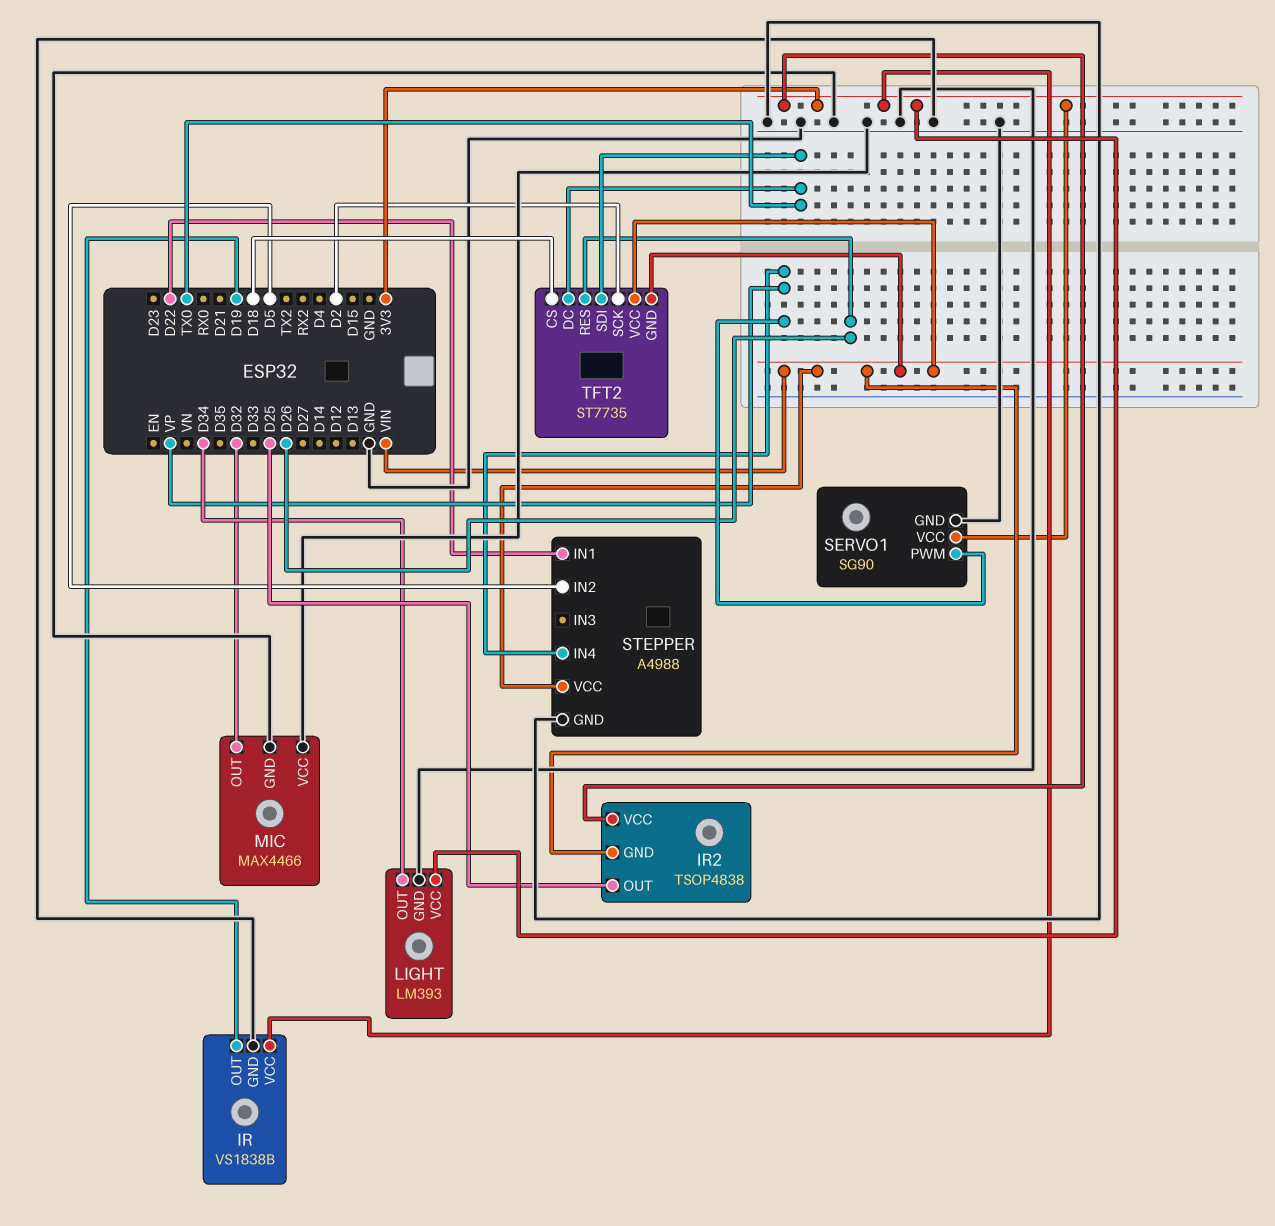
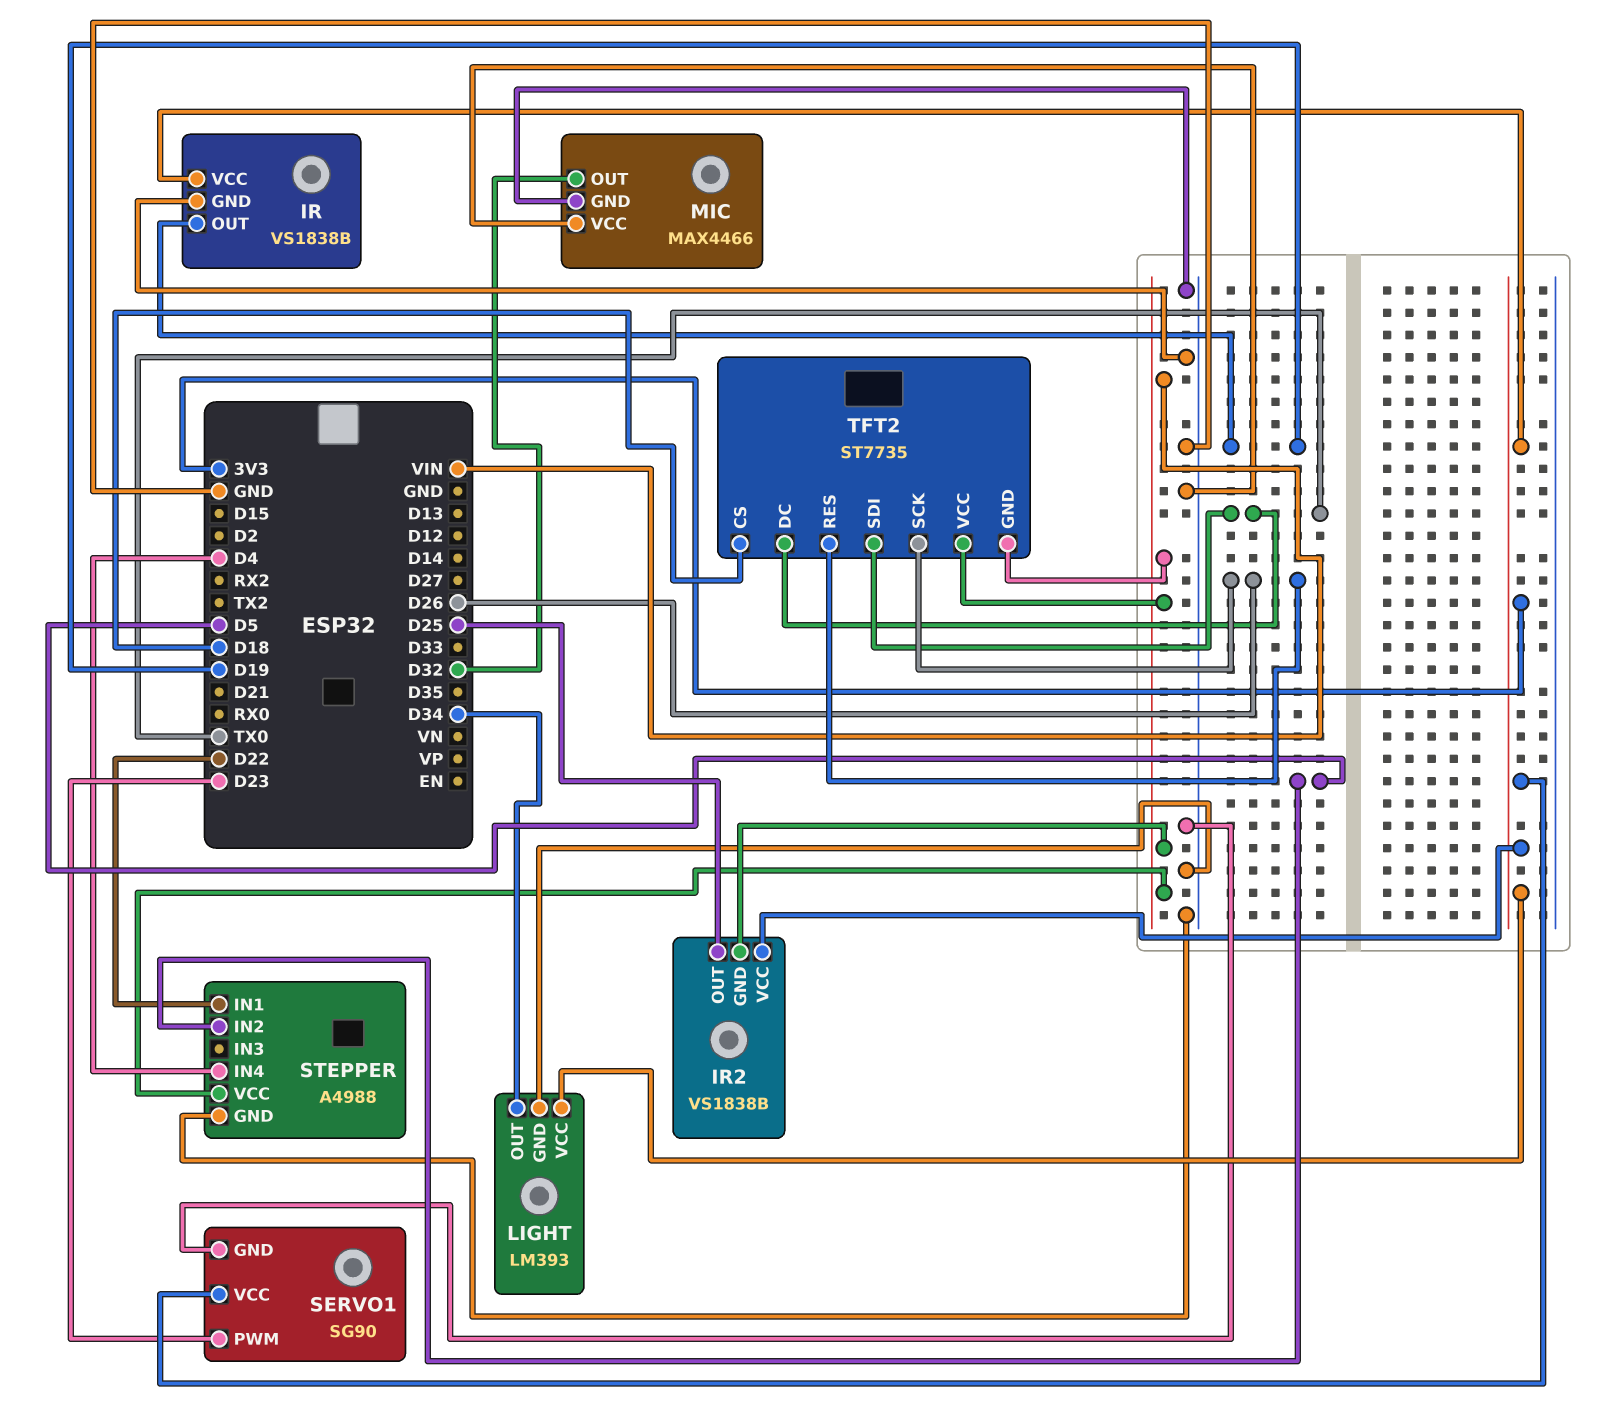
IR2: TSOP4838 -> VS1838B
SERVO1 pin PWM: VP -> D23
STEPPER pin IN4: VP -> D4
TFT2 pin SCK: D2 -> D26

